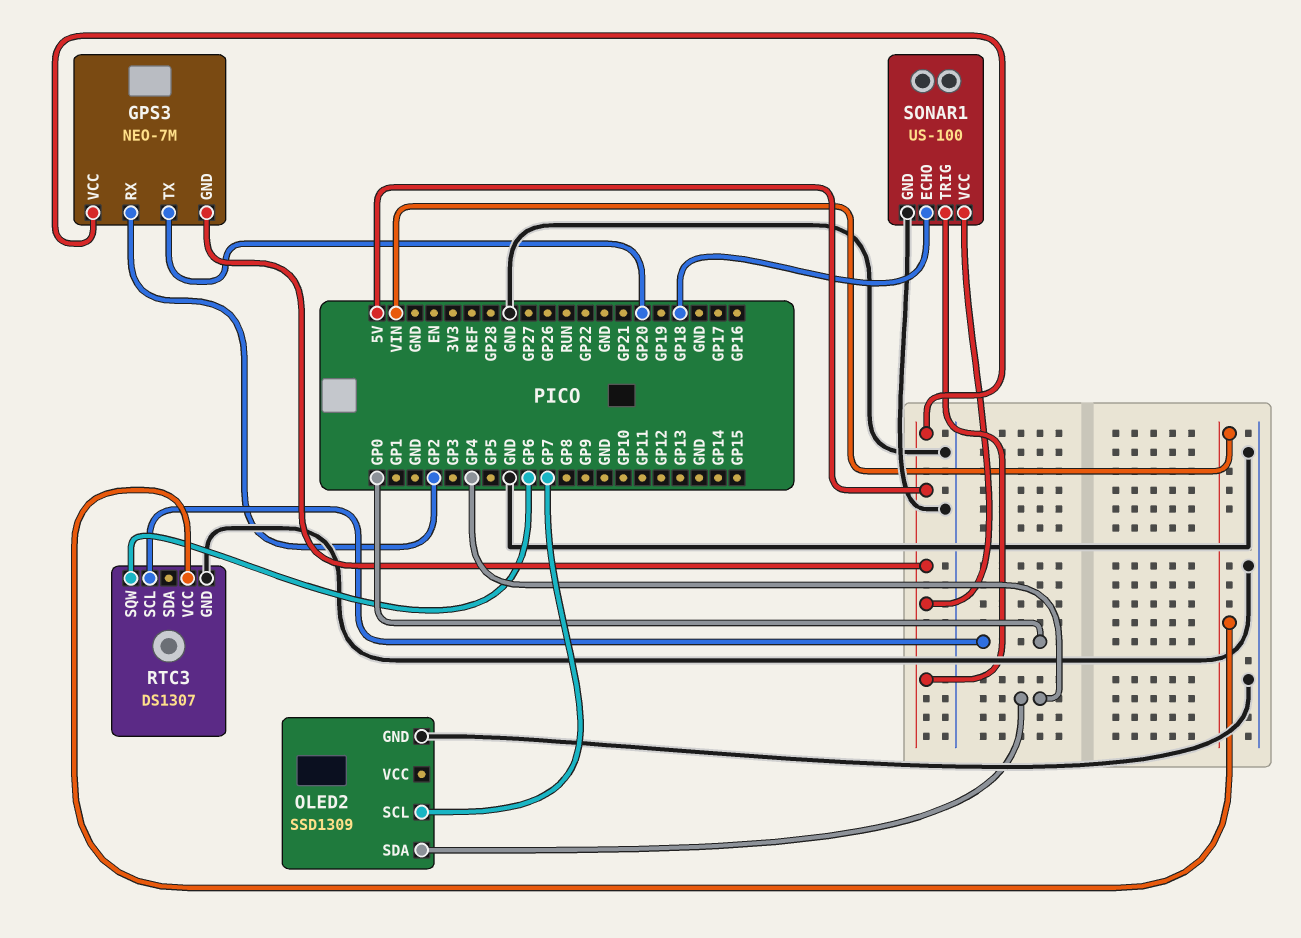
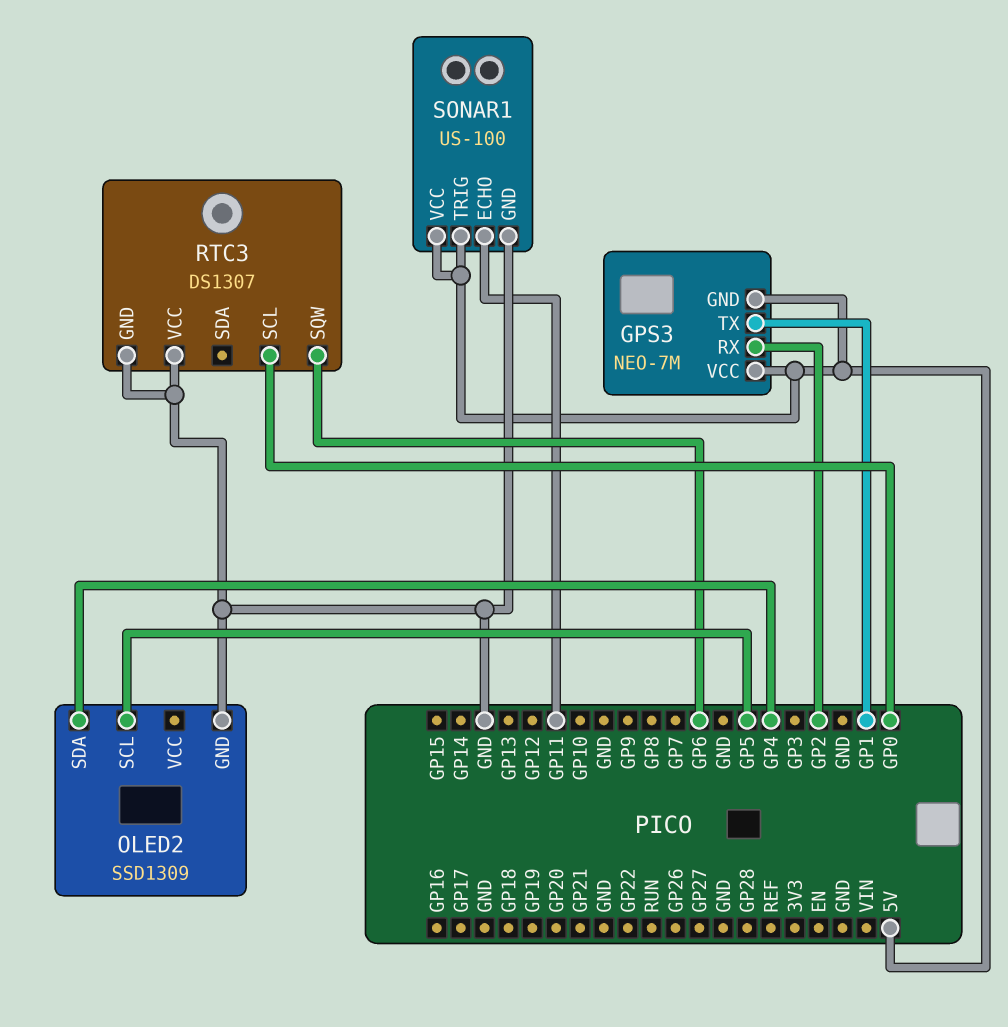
GPS3 pin TX: GP20 -> GP1
OLED2 pin SCL: GP7 -> GP5
RTC3 pin VCC: VIN -> GND
SONAR1 pin ECHO: GP18 -> GP11

